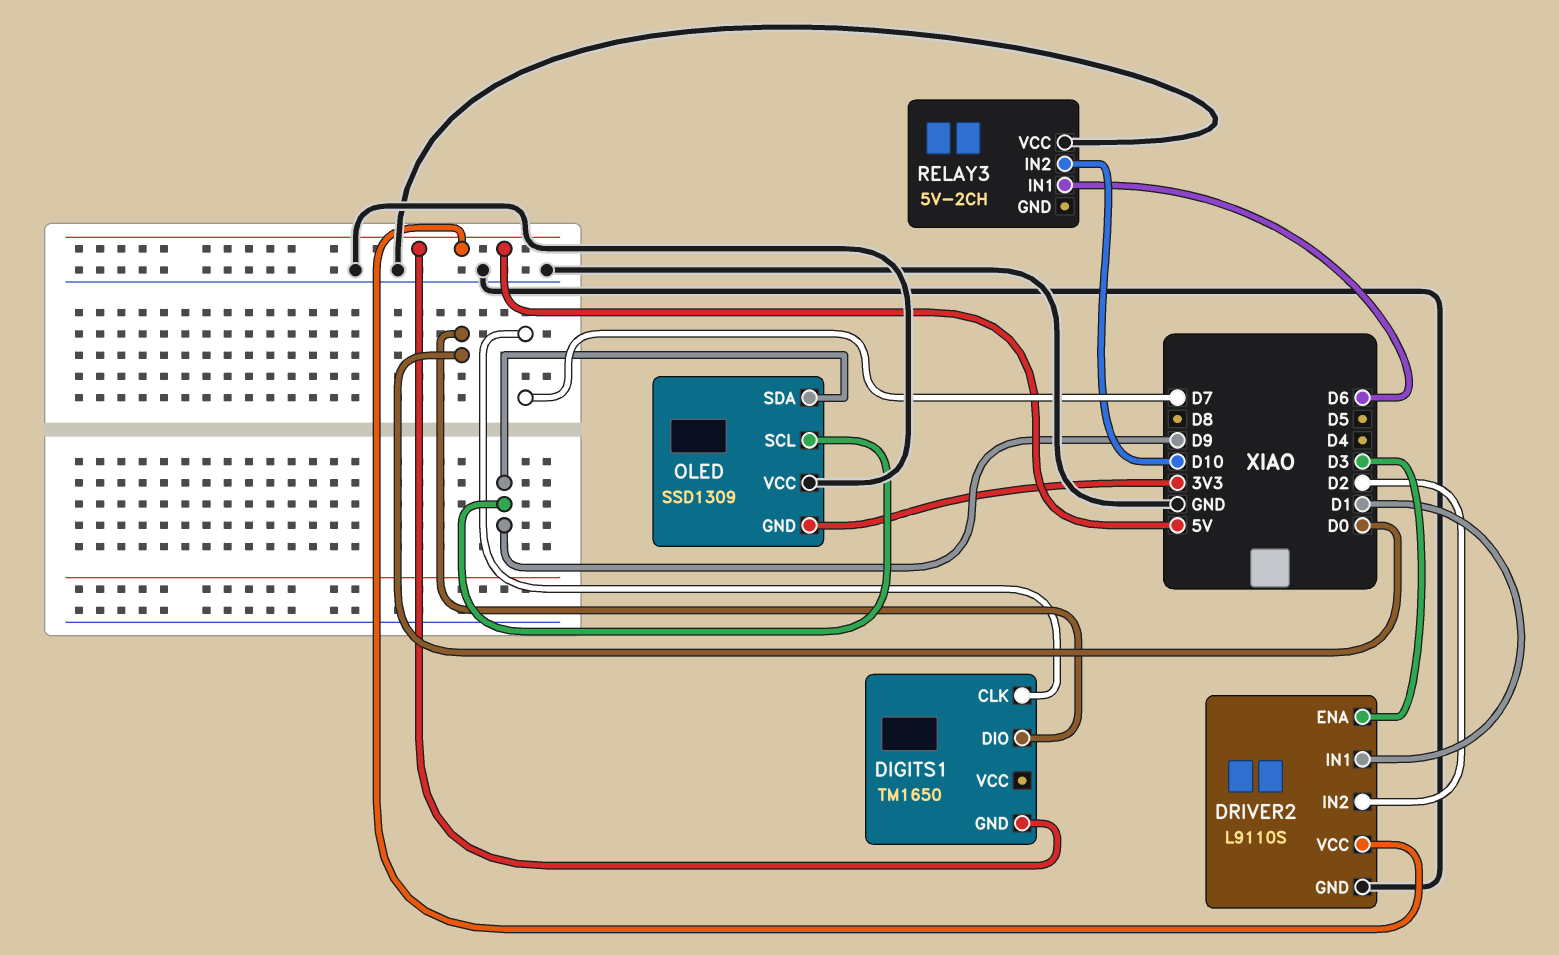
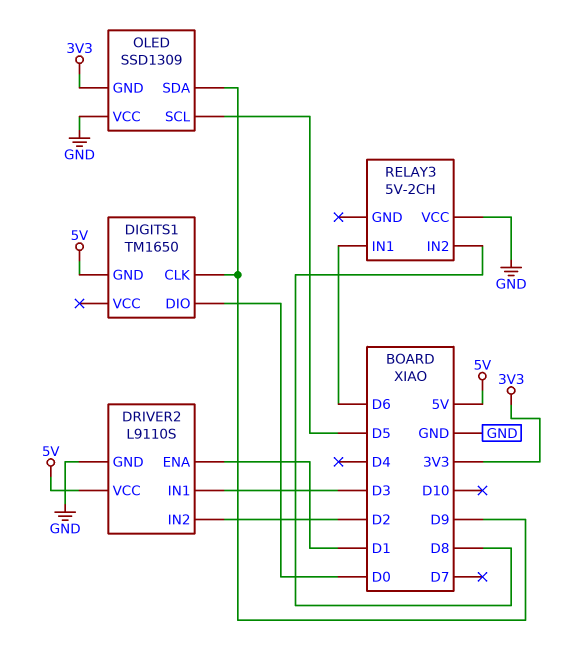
DIGITS1 pin CLK: D7 -> D9
DRIVER2 pin ENA: D3 -> D1
DRIVER2 pin IN1: D1 -> D3
OLED pin SCL: D9 -> D5
RELAY3 pin IN2: D10 -> D8

